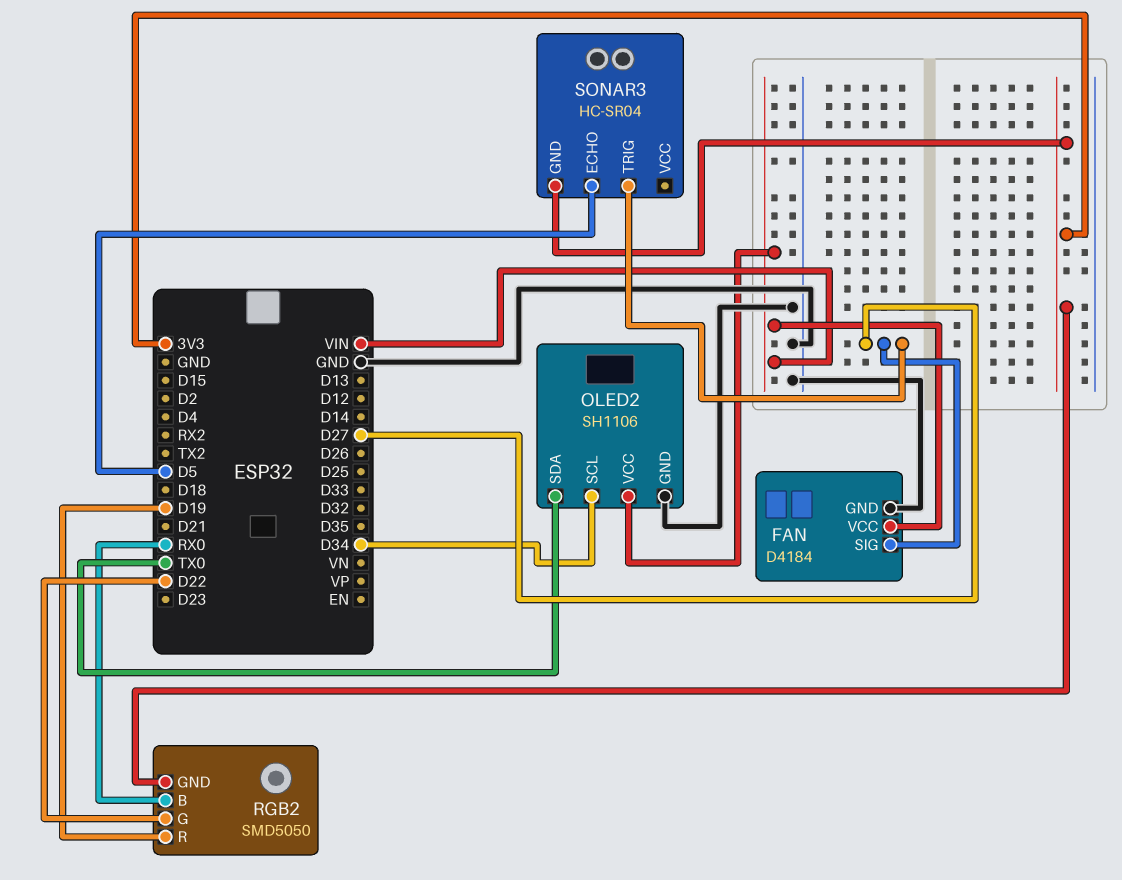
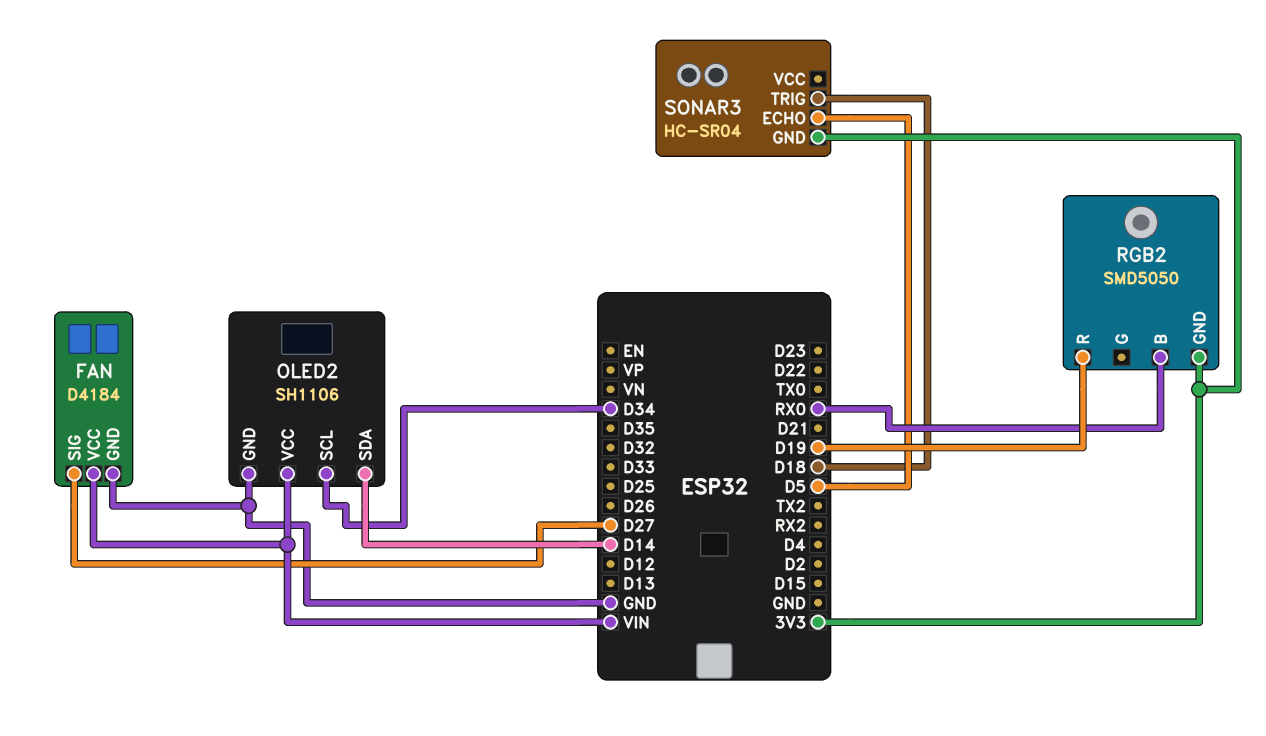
OLED2 pin SDA: TX0 -> D14
RGB2 pin G: D22 -> none
SONAR3 pin TRIG: D27 -> D18

